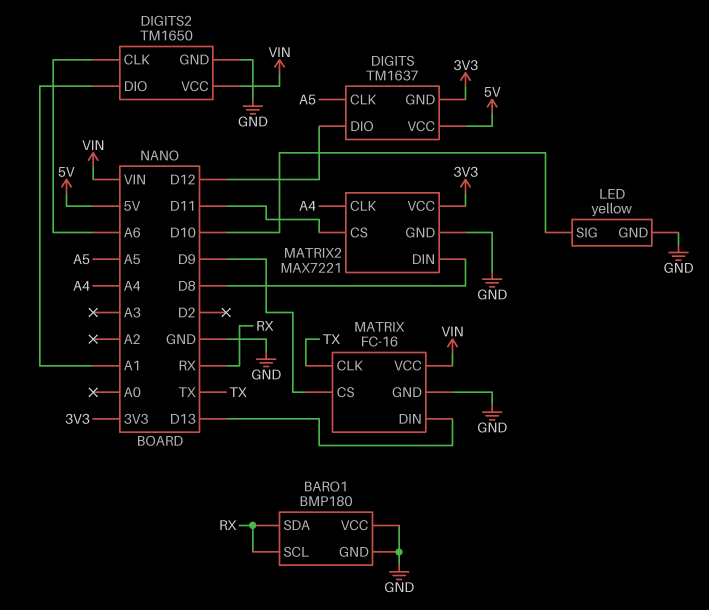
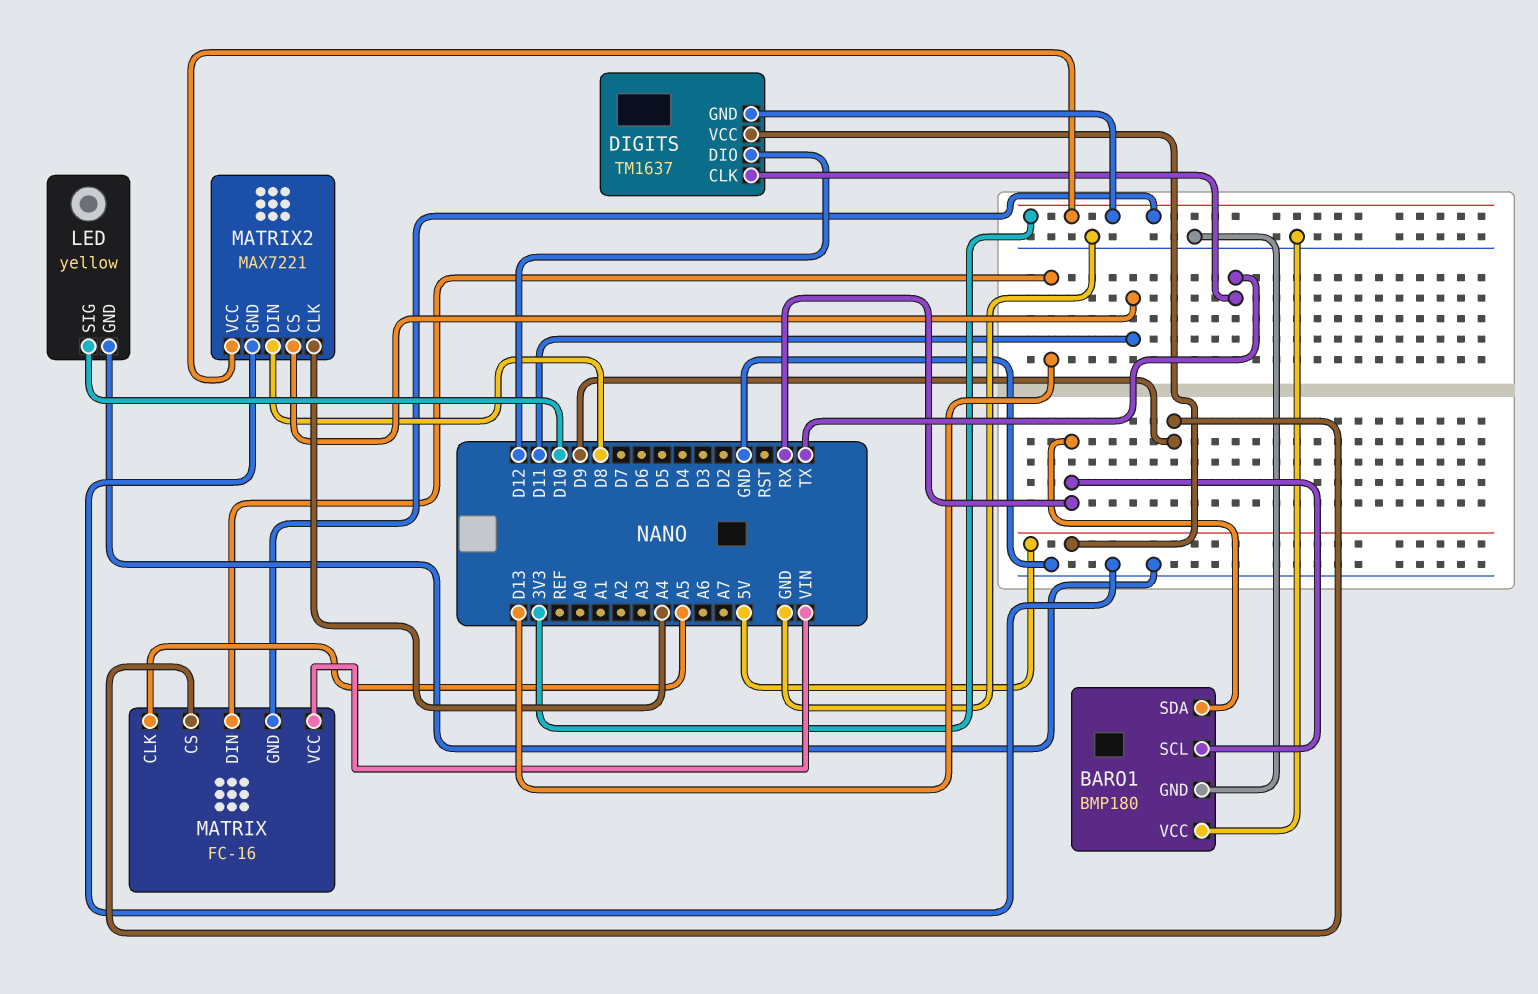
DIGITS pin CLK: A5 -> TX
DIGITS2: TM1650 -> none
DIGITS2 pin CLK: A6 -> none
DIGITS2 pin DIO: A1 -> none
DIGITS2 pin GND: GND -> none
DIGITS2 pin VCC: VIN -> none
MATRIX pin CLK: TX -> A5
MATRIX pin GND: GND -> 3V3

